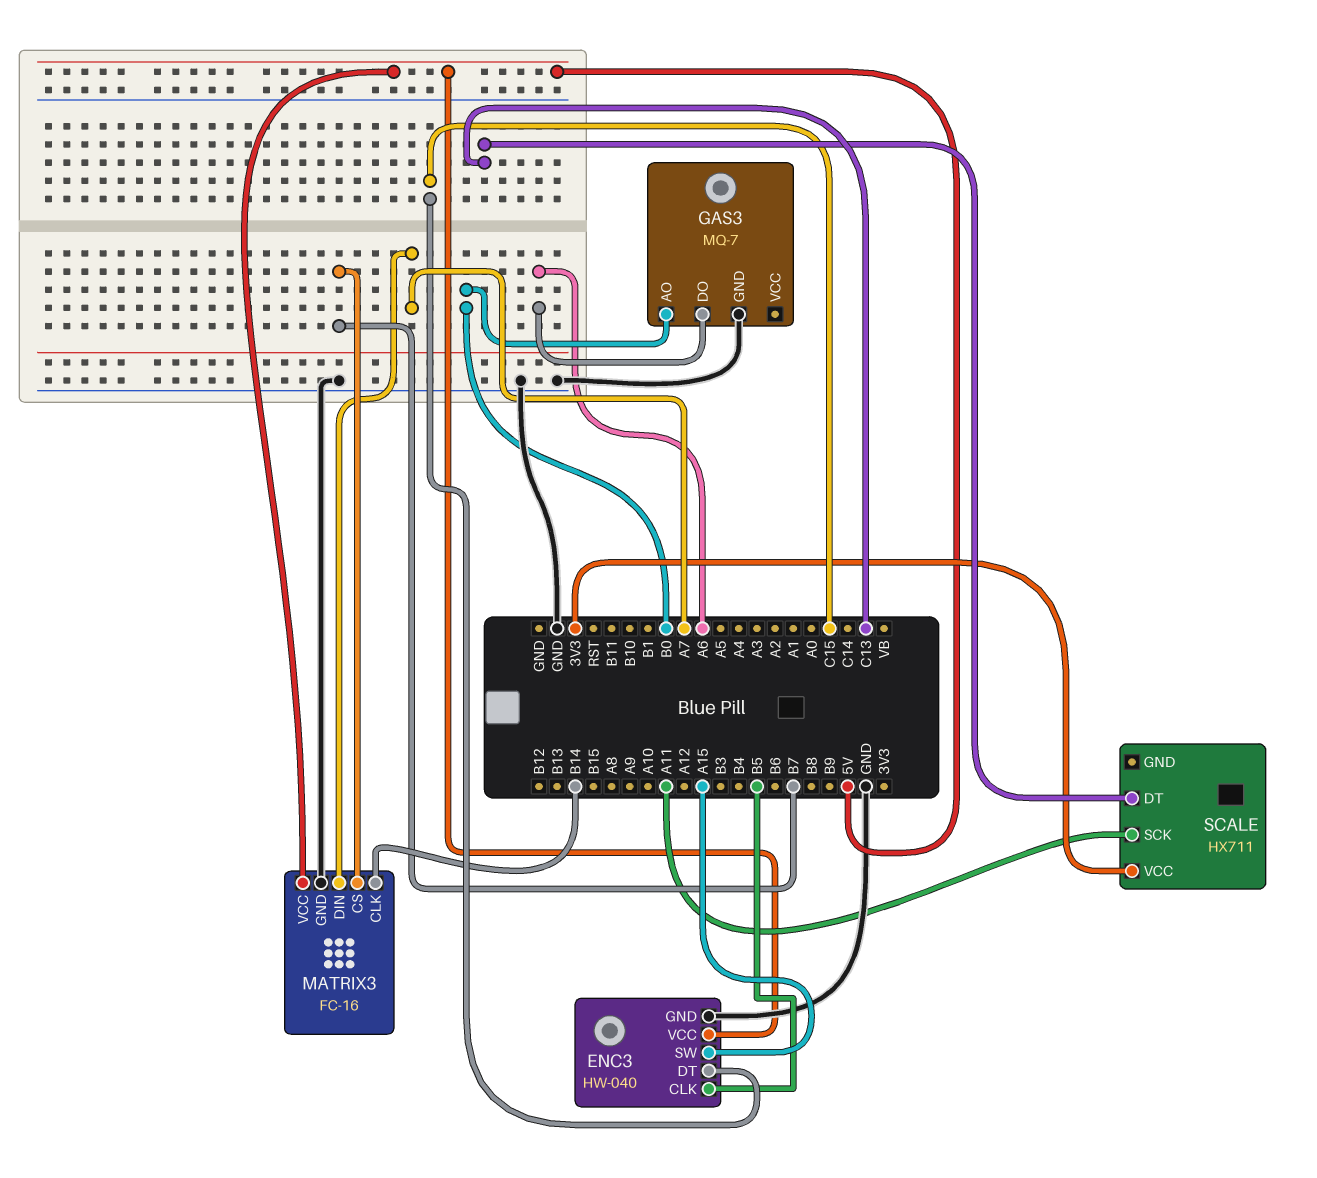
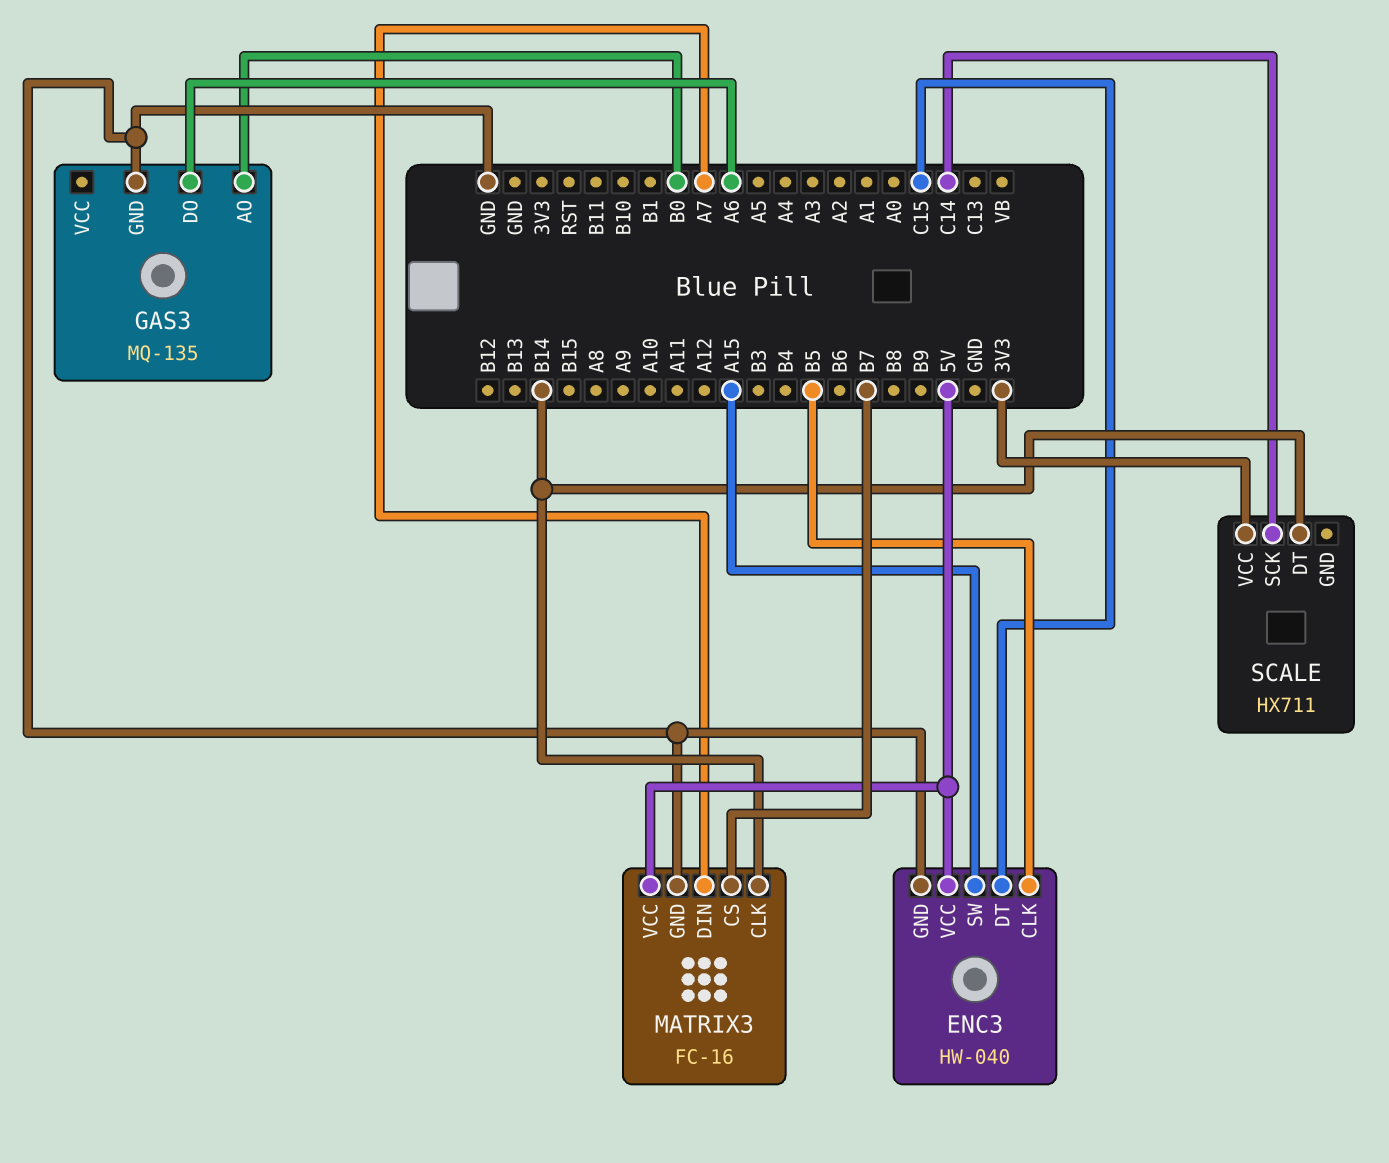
GAS3: MQ-7 -> MQ-135
SCALE pin DT: C13 -> B14
SCALE pin SCK: A11 -> C14

